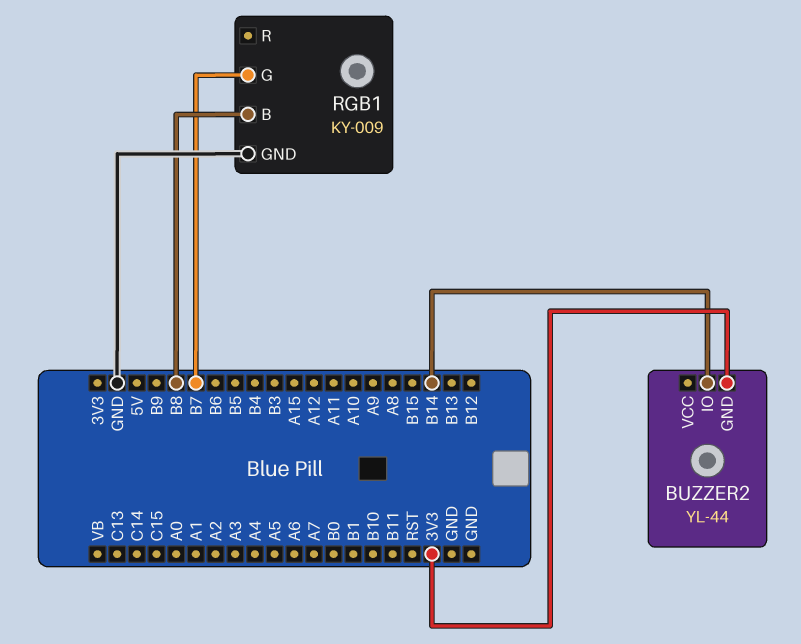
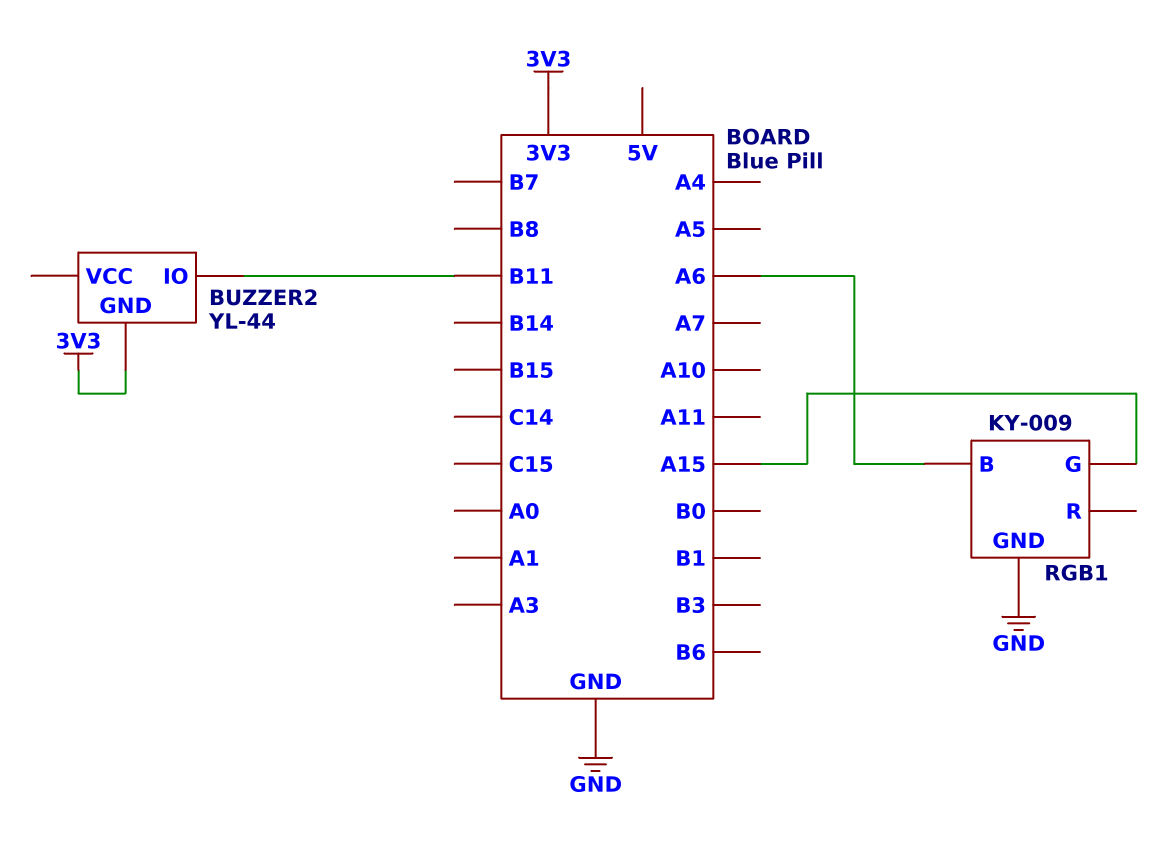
BUZZER2 pin IO: B14 -> B11
RGB1 pin B: B8 -> A6
RGB1 pin G: B7 -> A15

